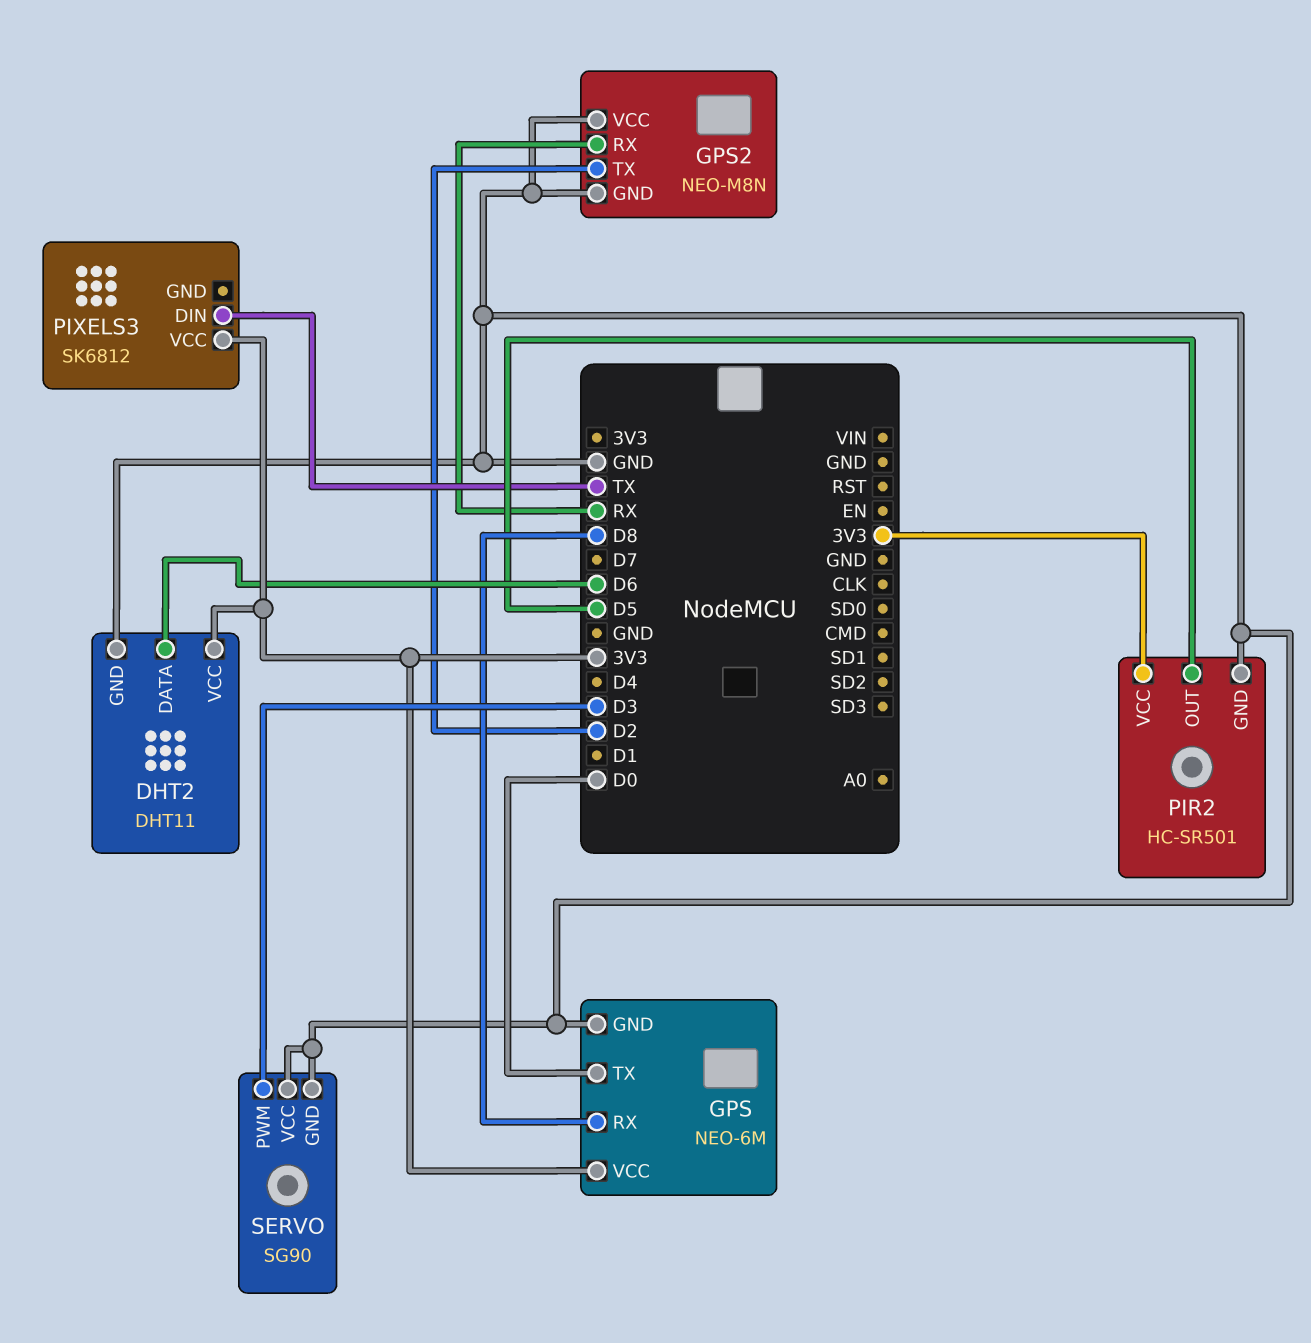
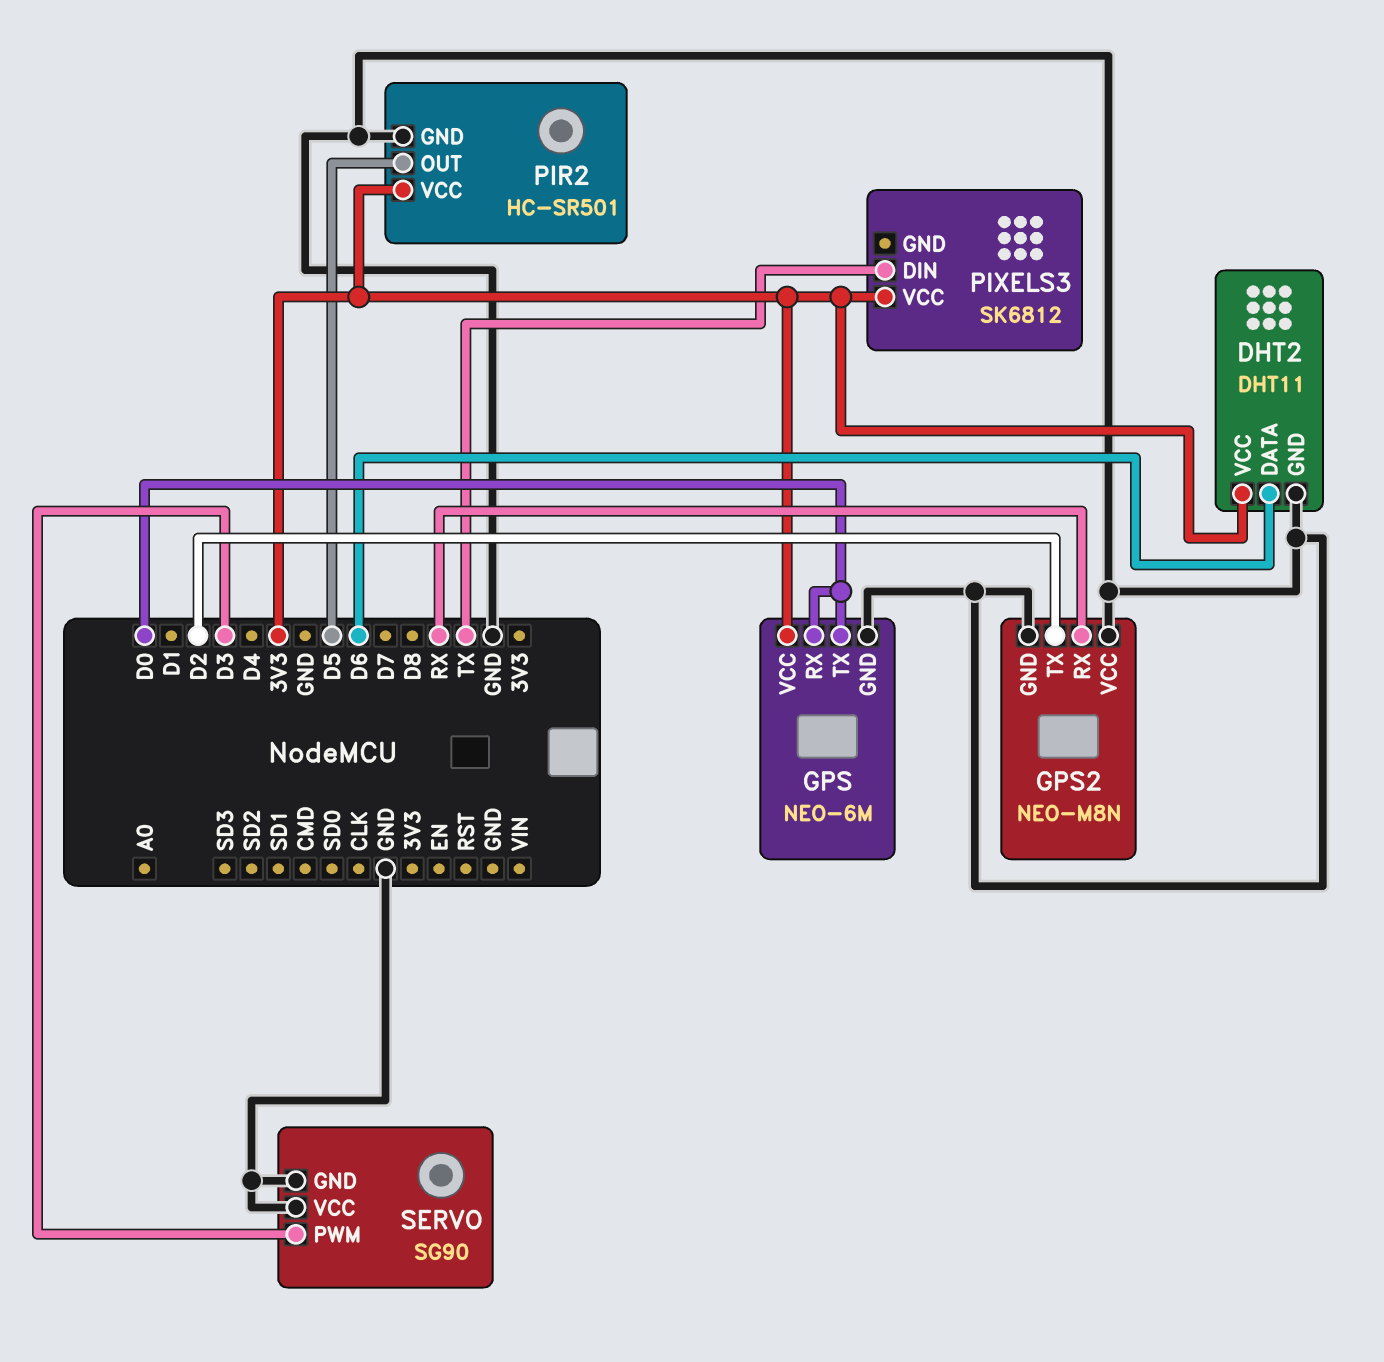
GPS pin RX: D8 -> D0

